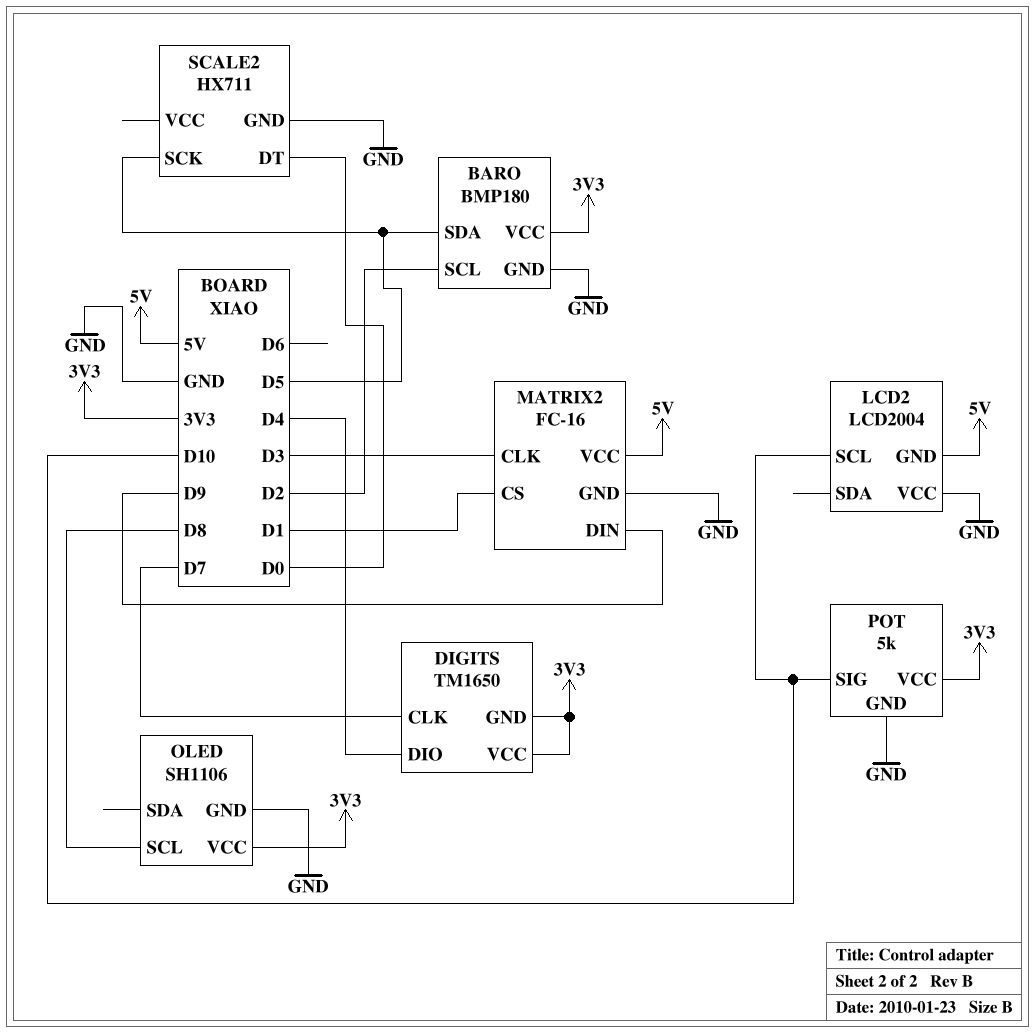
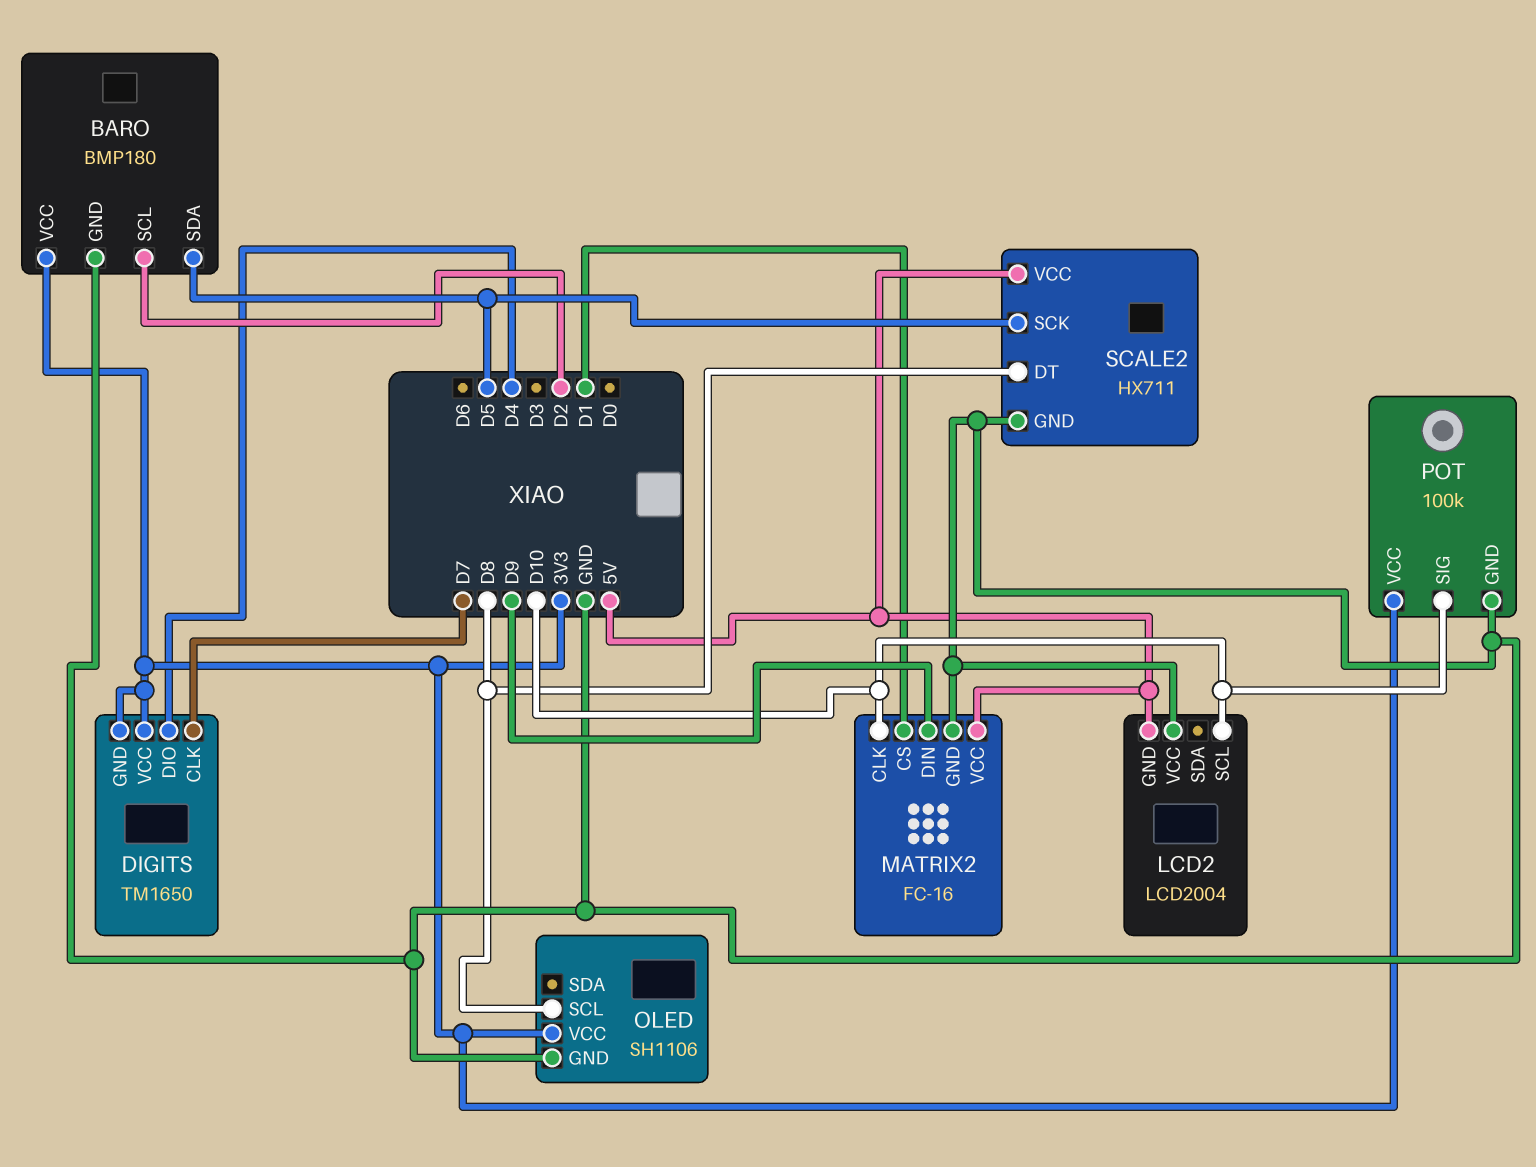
MATRIX2 pin CLK: D3 -> D10
POT: 5k -> 100k
SCALE2 pin DT: D0 -> D8
SCALE2 pin VCC: none -> 5V

